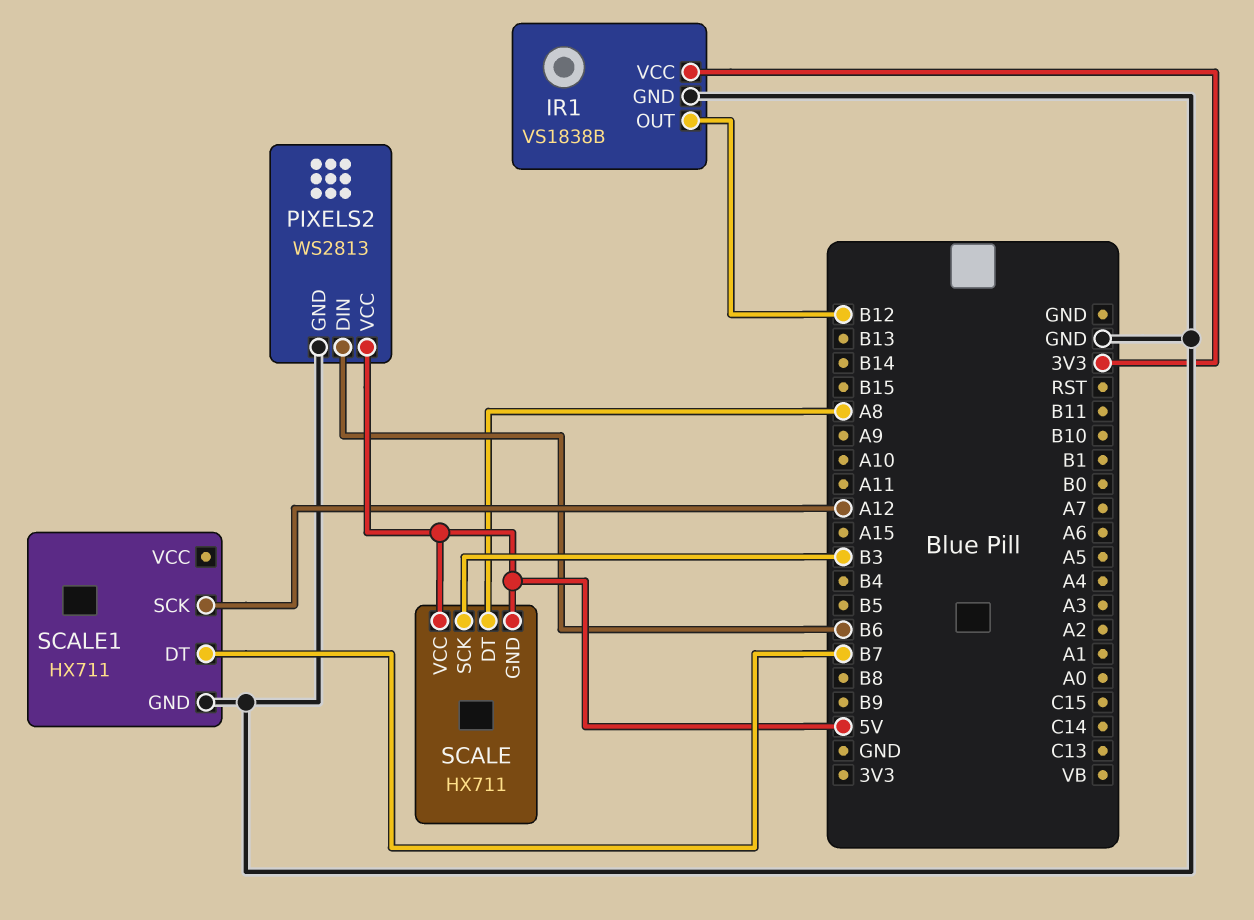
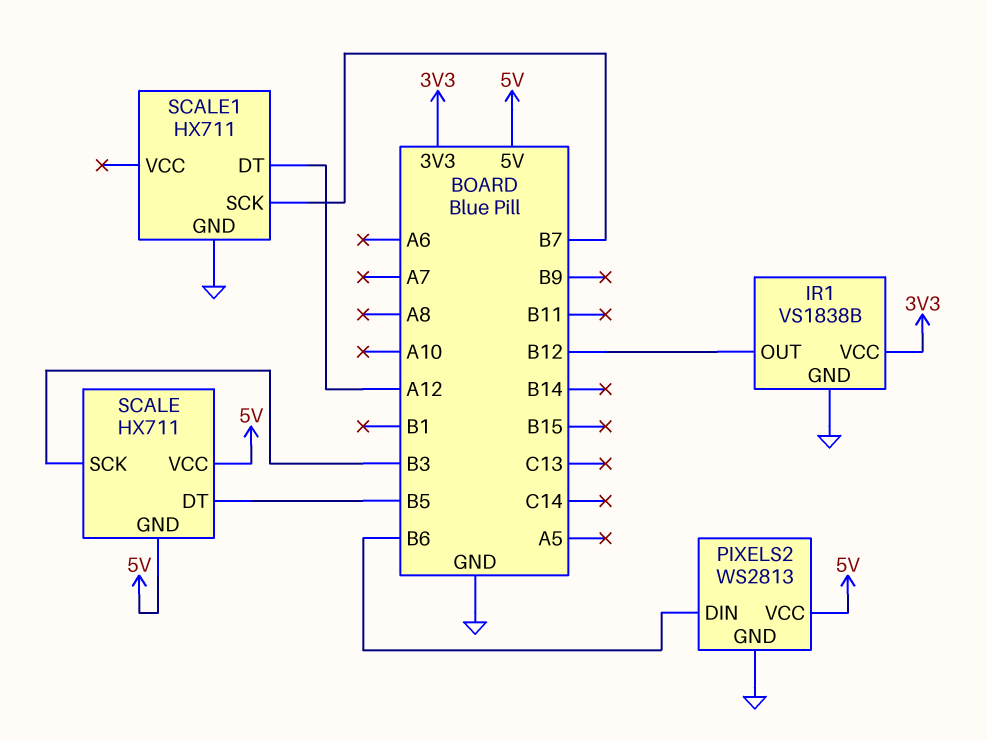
SCALE pin DT: A8 -> B5
SCALE1 pin DT: B7 -> A12
SCALE1 pin SCK: A12 -> B7

